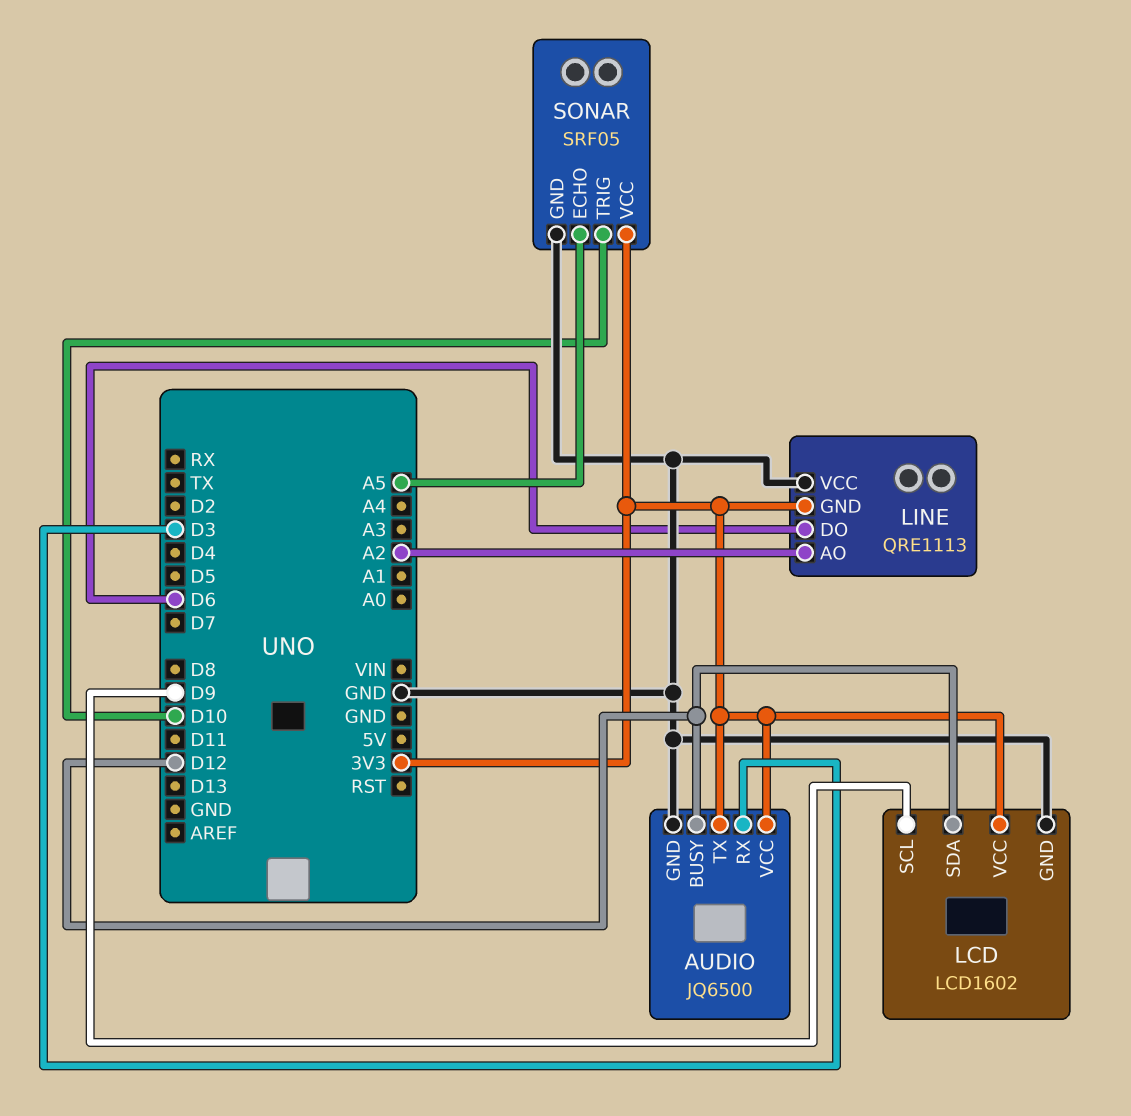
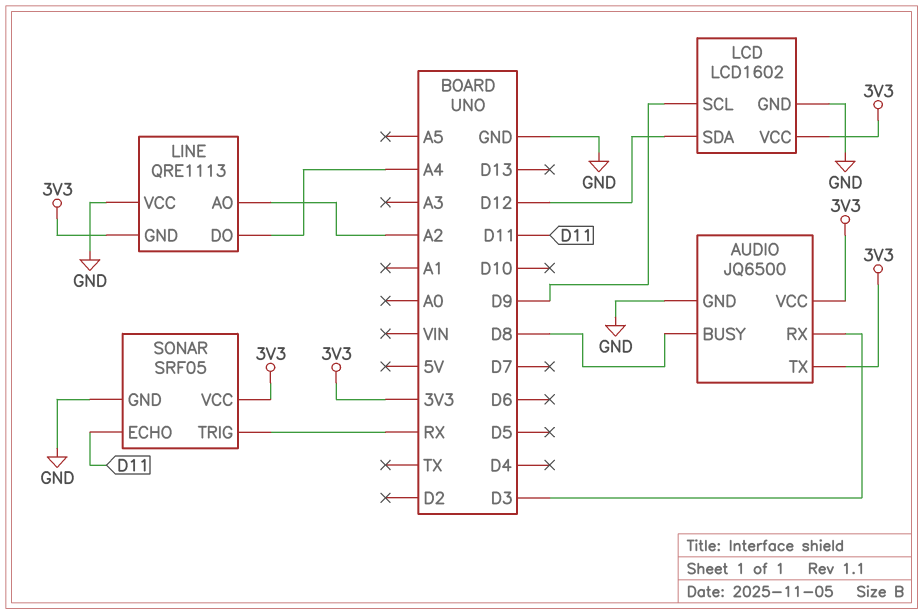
AUDIO pin BUSY: D12 -> D8
LINE pin DO: D6 -> A4
SONAR pin ECHO: A5 -> D11
SONAR pin TRIG: D10 -> RX

